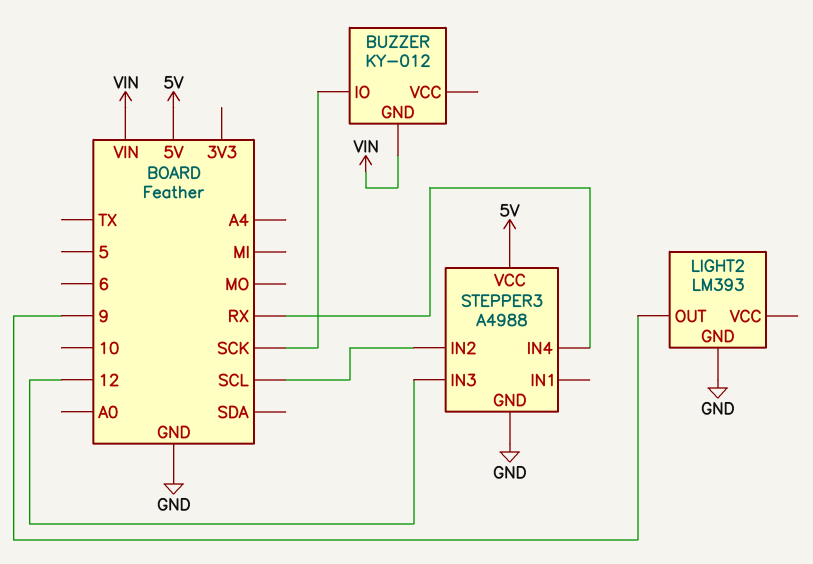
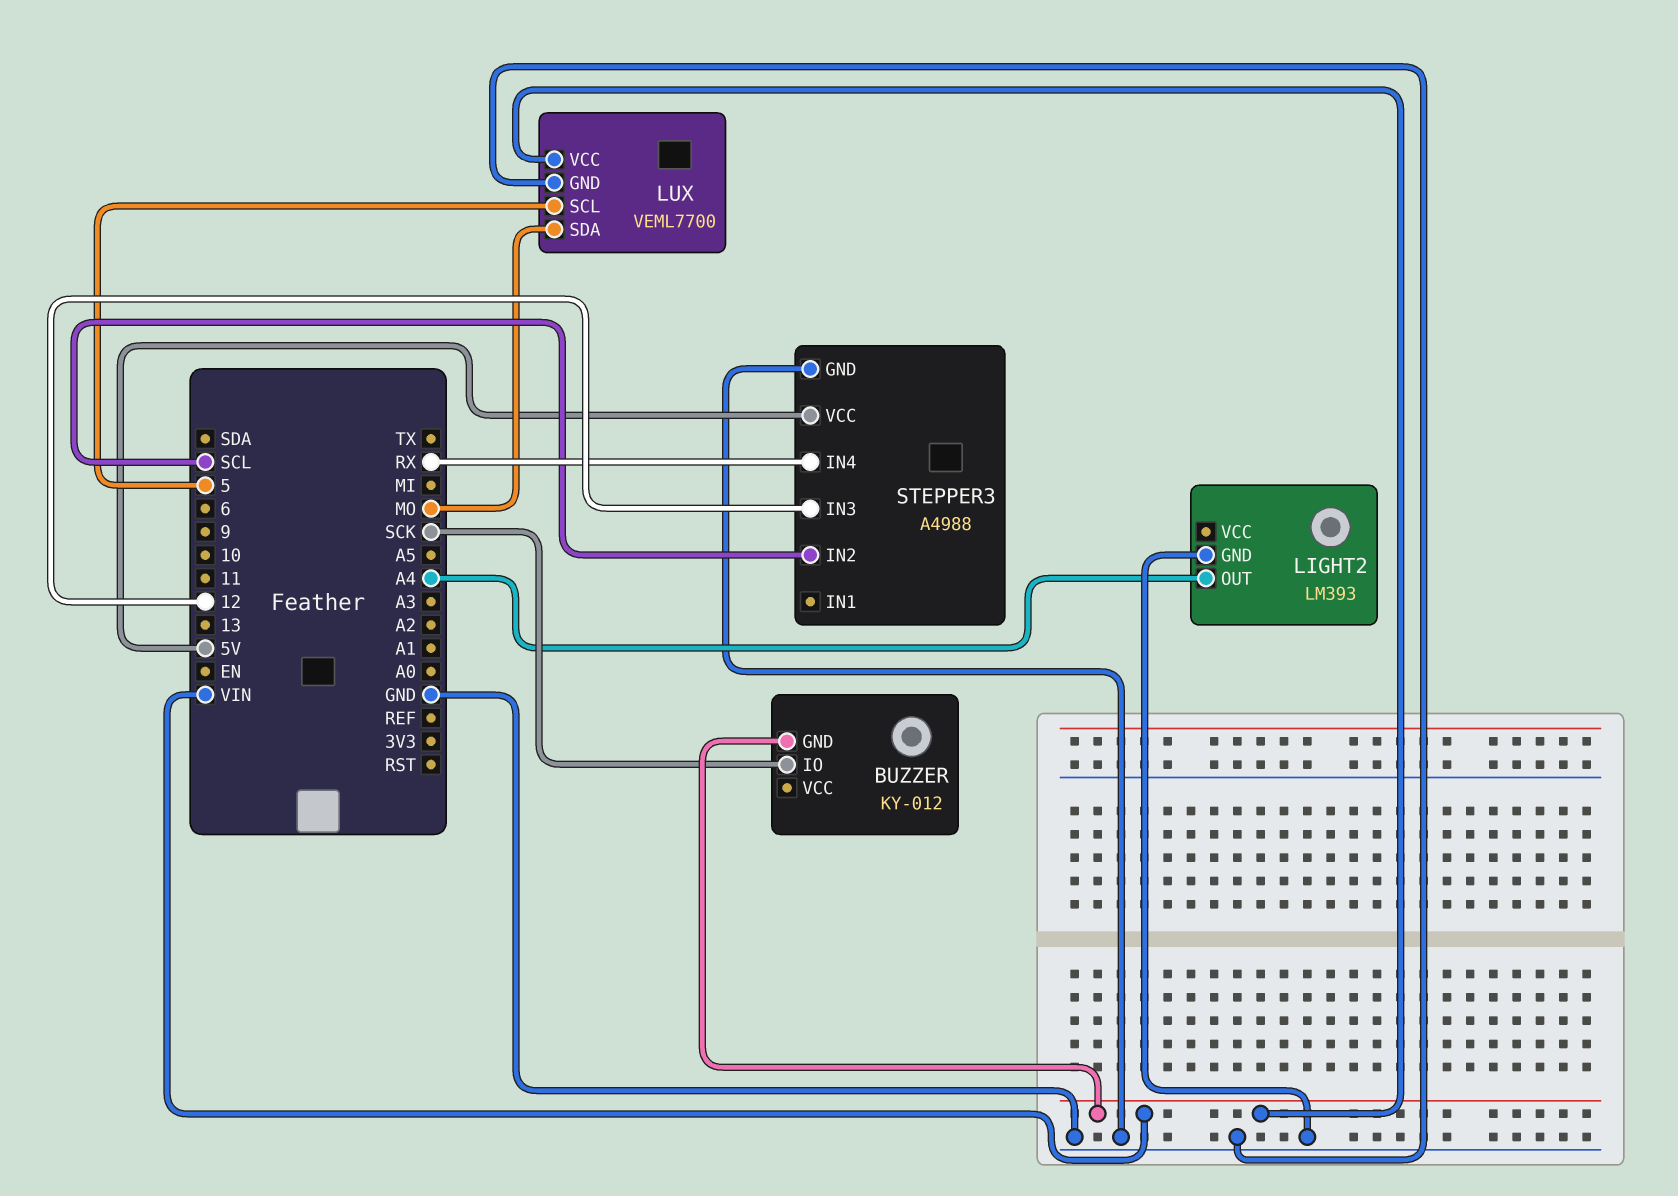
LIGHT2 pin OUT: 9 -> A4
LUX: none -> VEML7700
LUX pin GND: none -> GND
LUX pin SCL: none -> 5
LUX pin SDA: none -> MO
LUX pin VCC: none -> VIN

